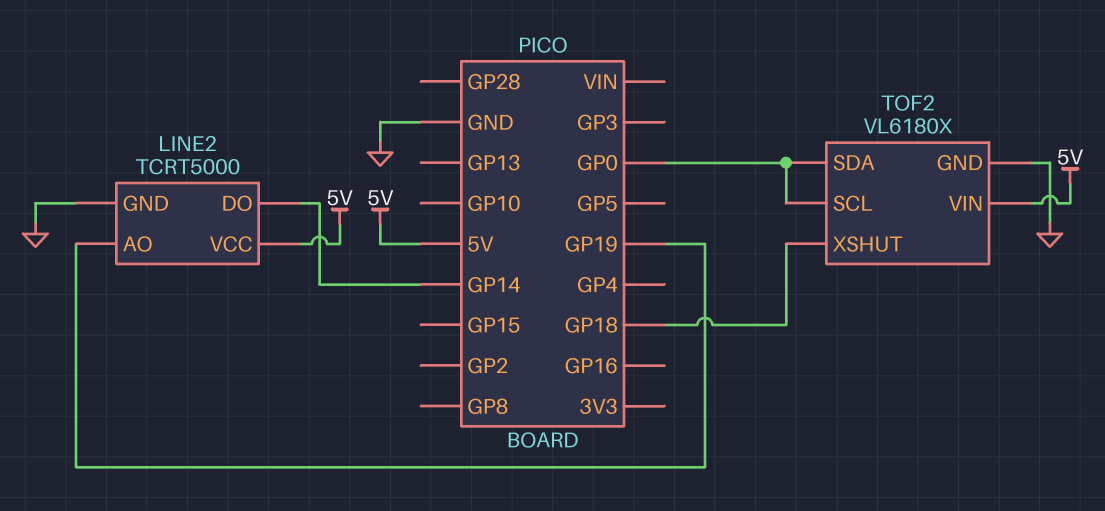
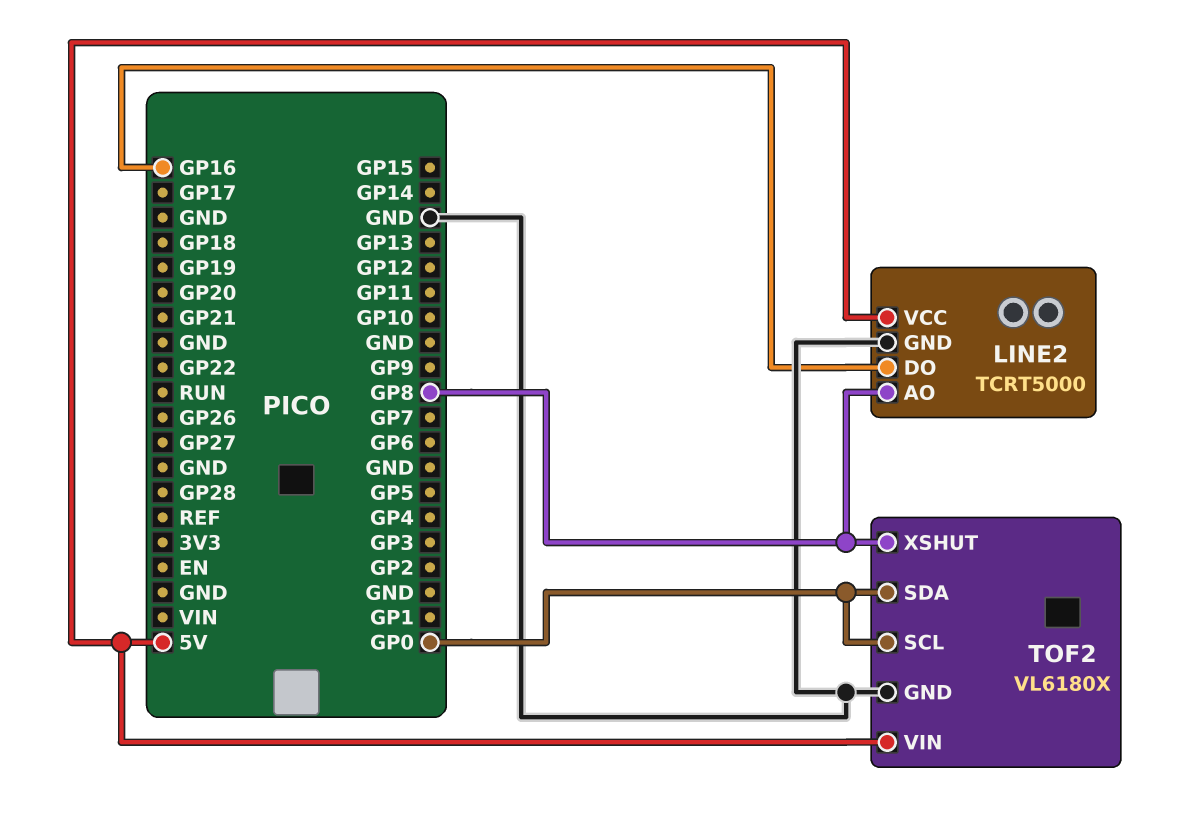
LINE2 pin AO: GP19 -> GP8
LINE2 pin DO: GP14 -> GP16
TOF2 pin XSHUT: GP18 -> GP8

